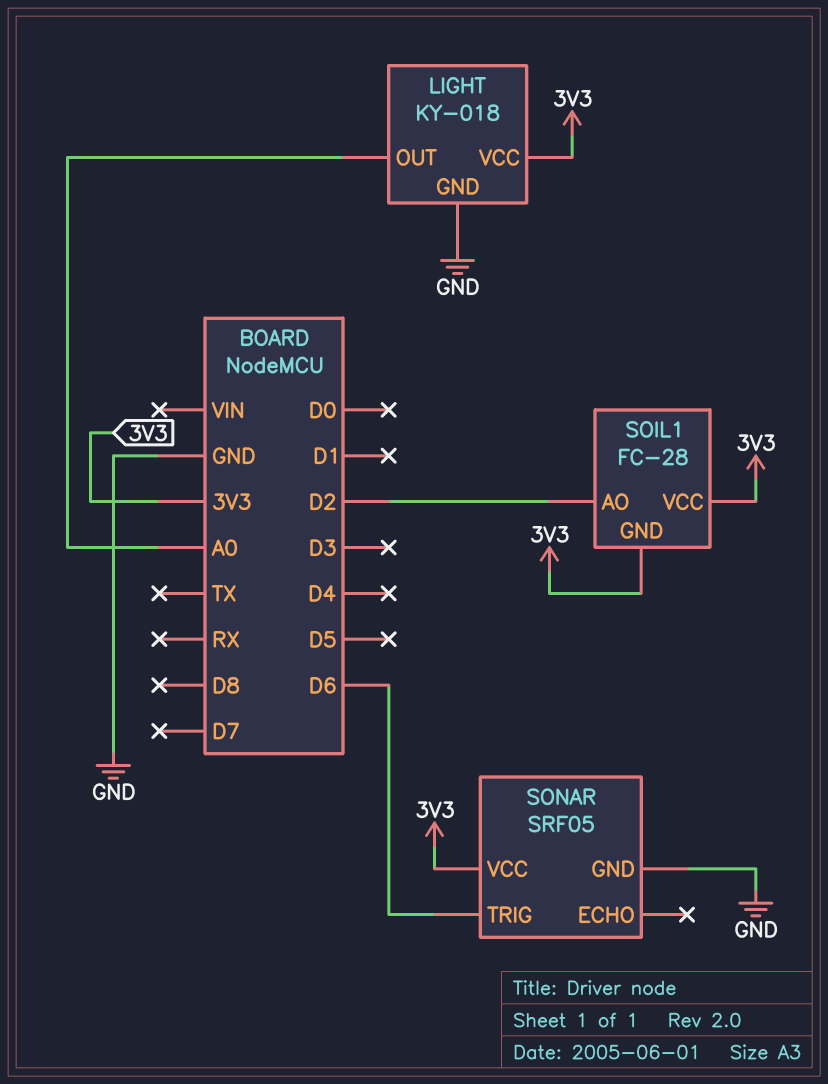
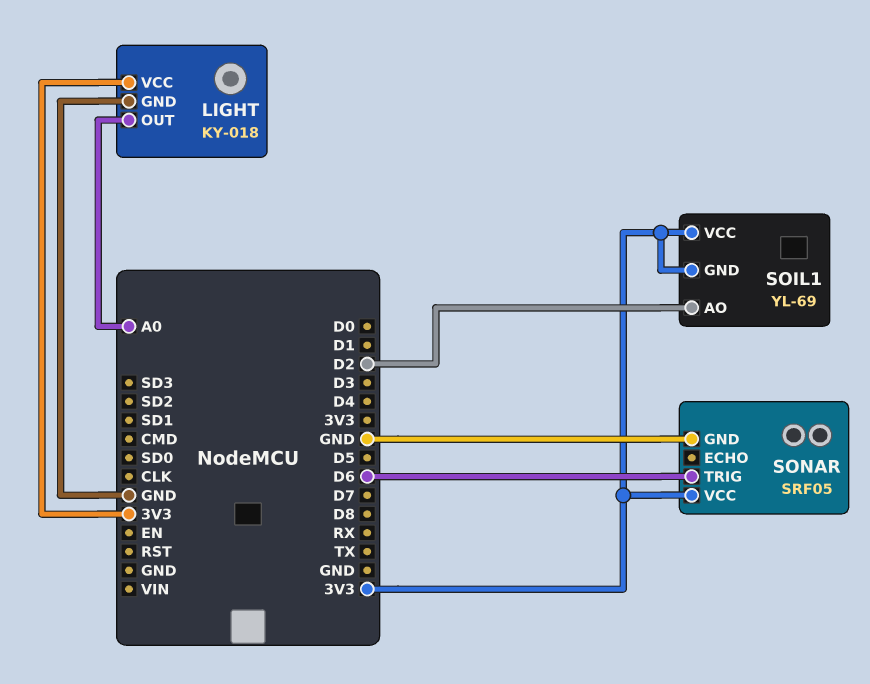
SOIL1: FC-28 -> YL-69

